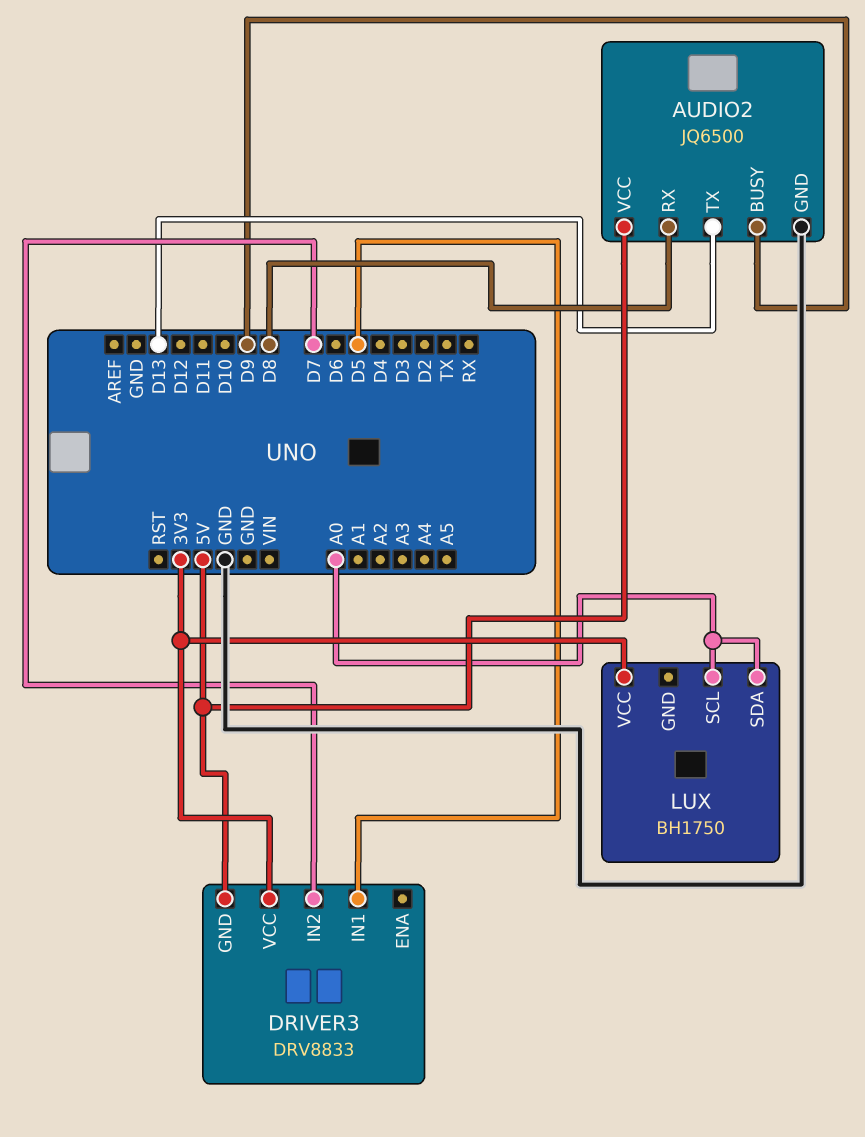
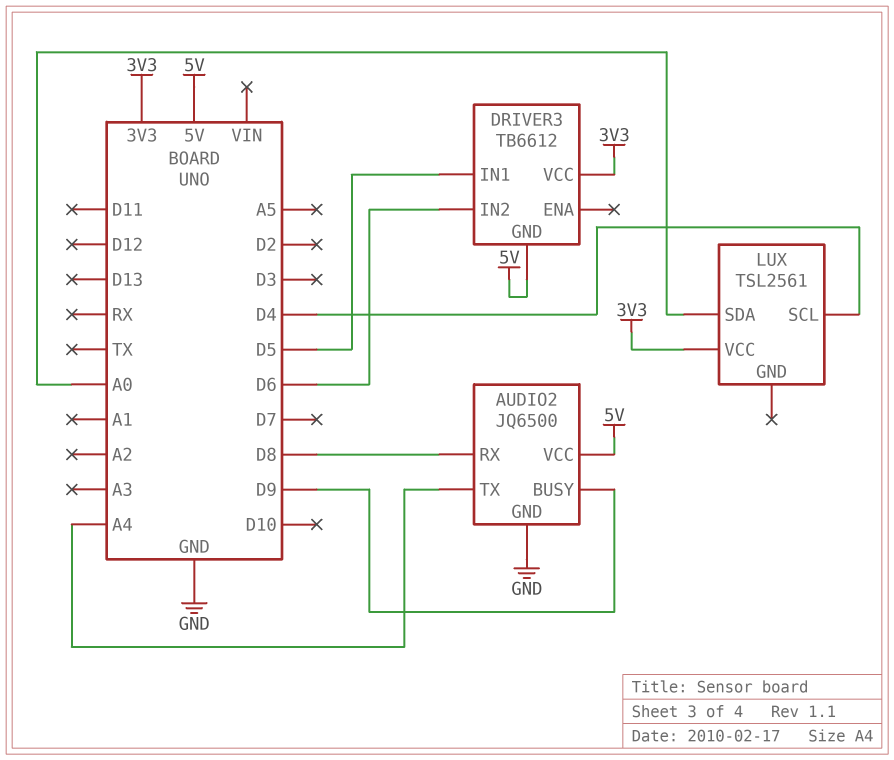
AUDIO2 pin TX: D13 -> A4
DRIVER3: DRV8833 -> TB6612
DRIVER3 pin IN2: D7 -> D6
LUX: BH1750 -> TSL2561
LUX pin SCL: A0 -> D4

